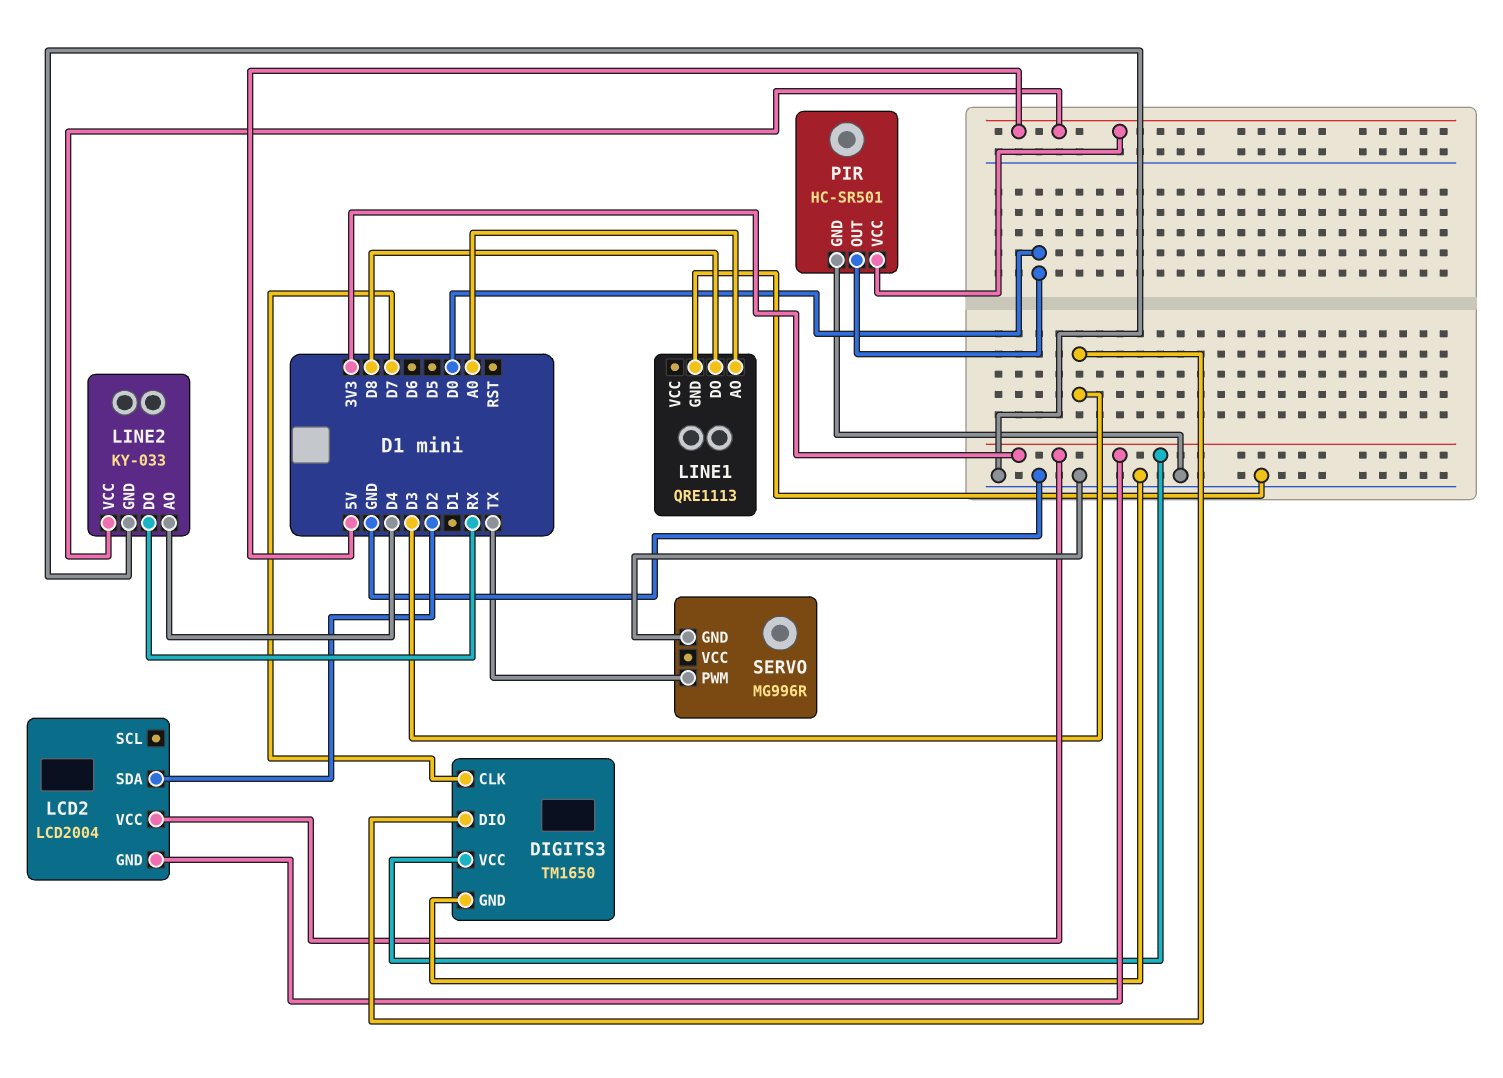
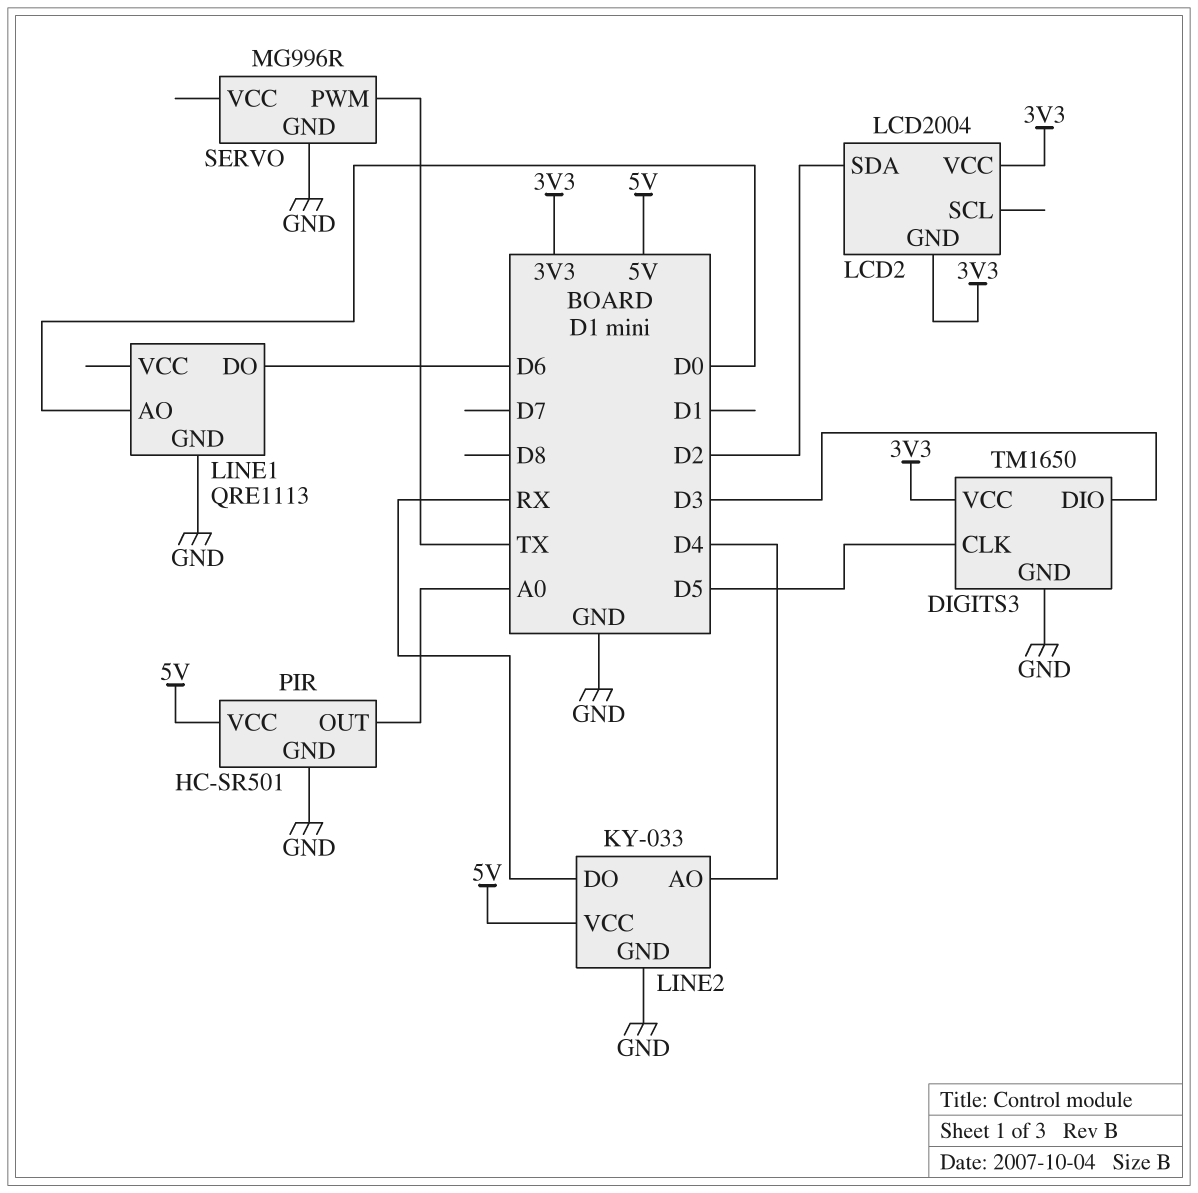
DIGITS3 pin CLK: D7 -> D5
LINE1 pin AO: A0 -> D0
LINE1 pin DO: D8 -> D6
PIR pin OUT: D0 -> A0

